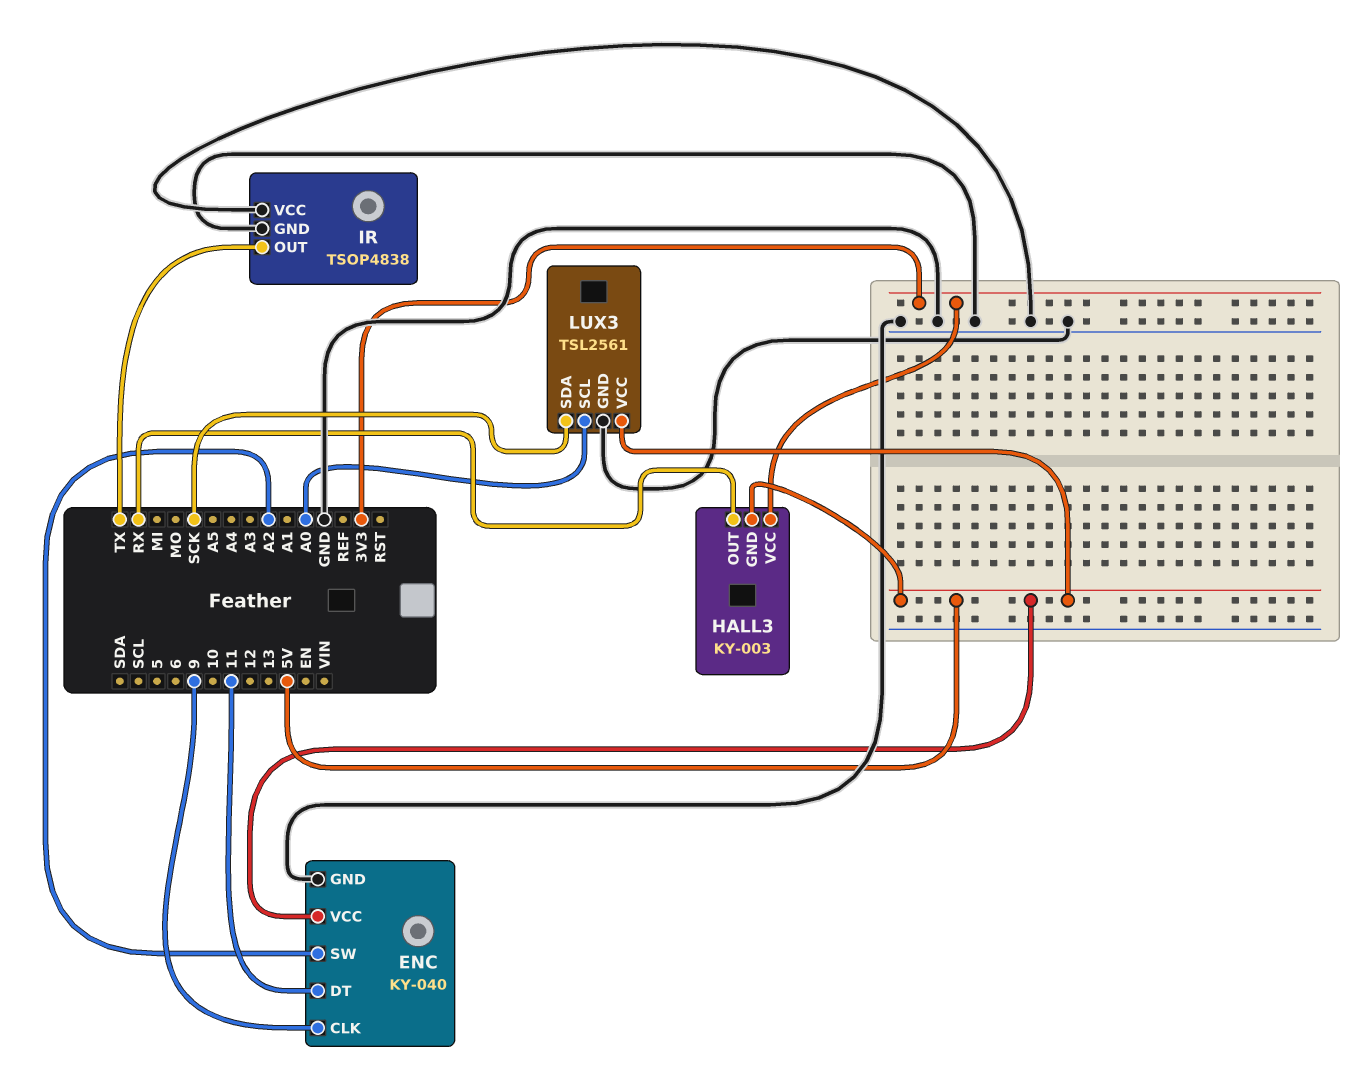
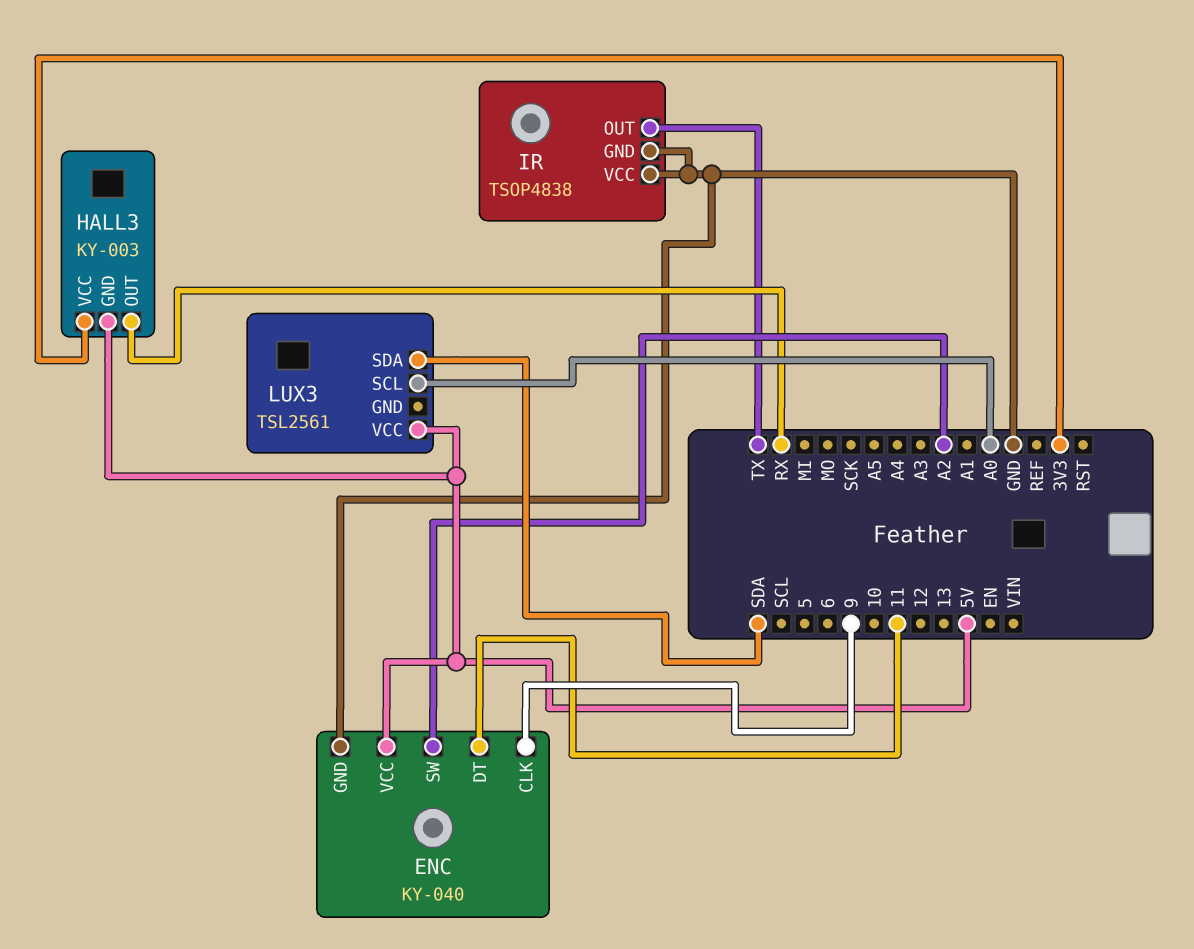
LUX3 pin GND: GND -> none
LUX3 pin SDA: SCK -> SDA

